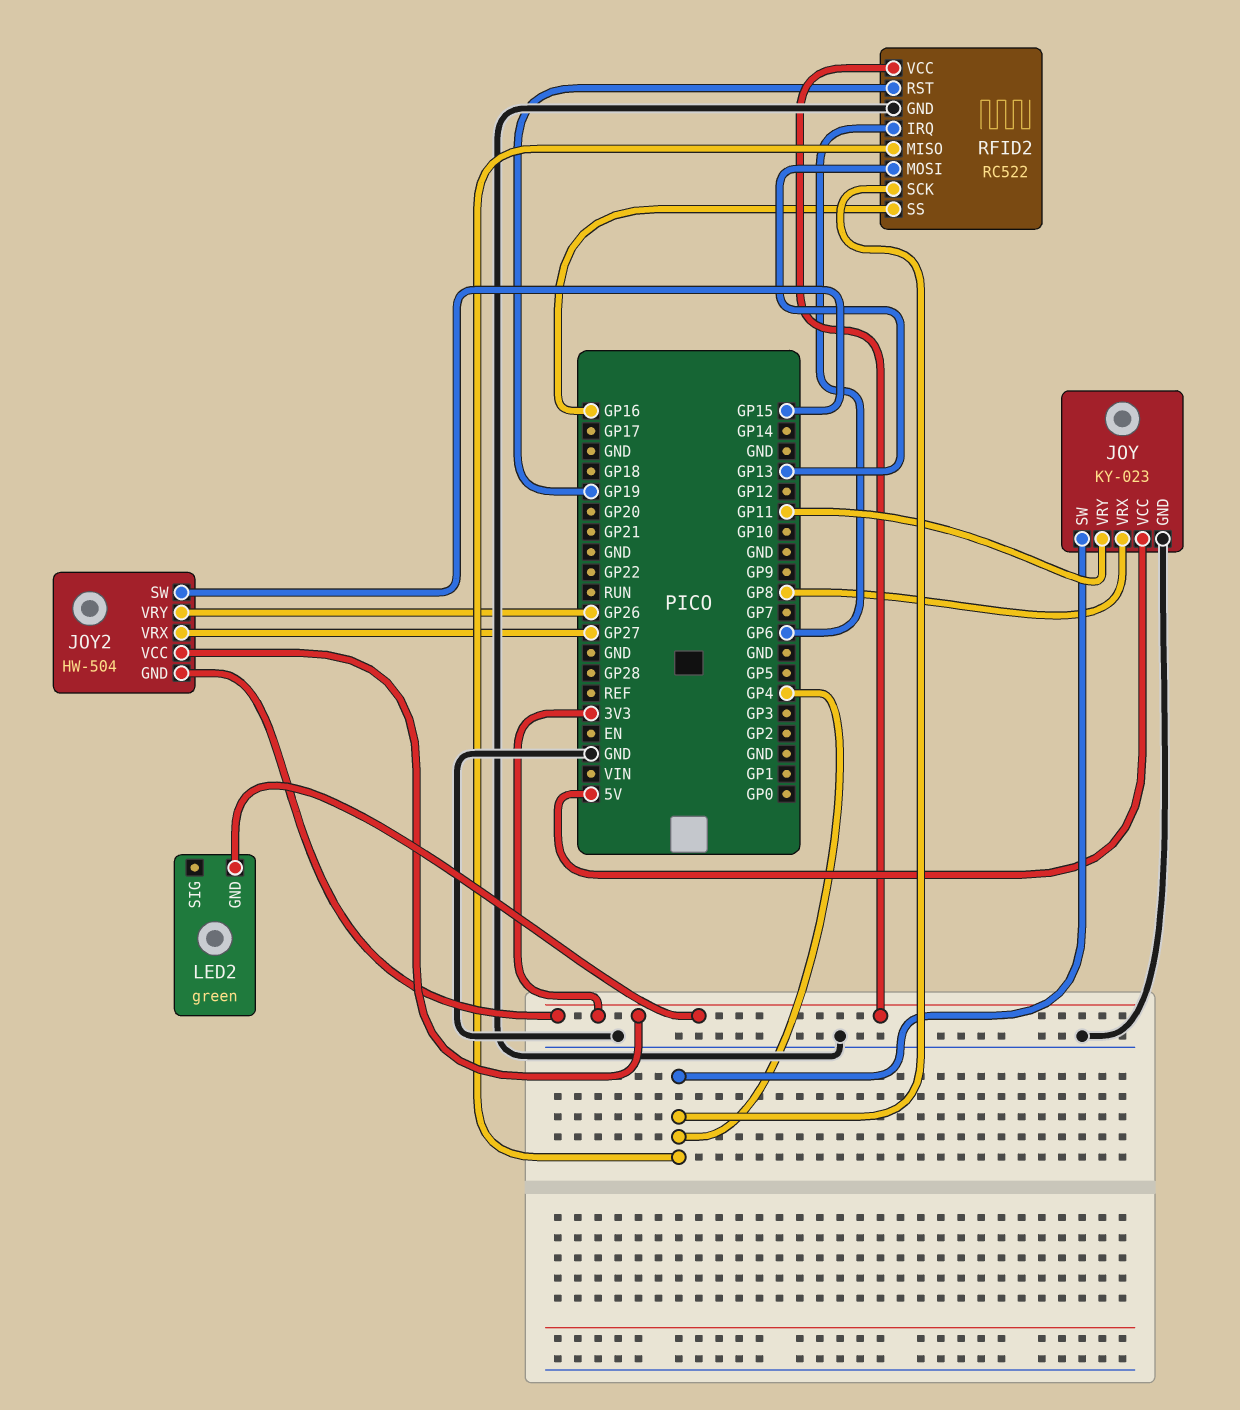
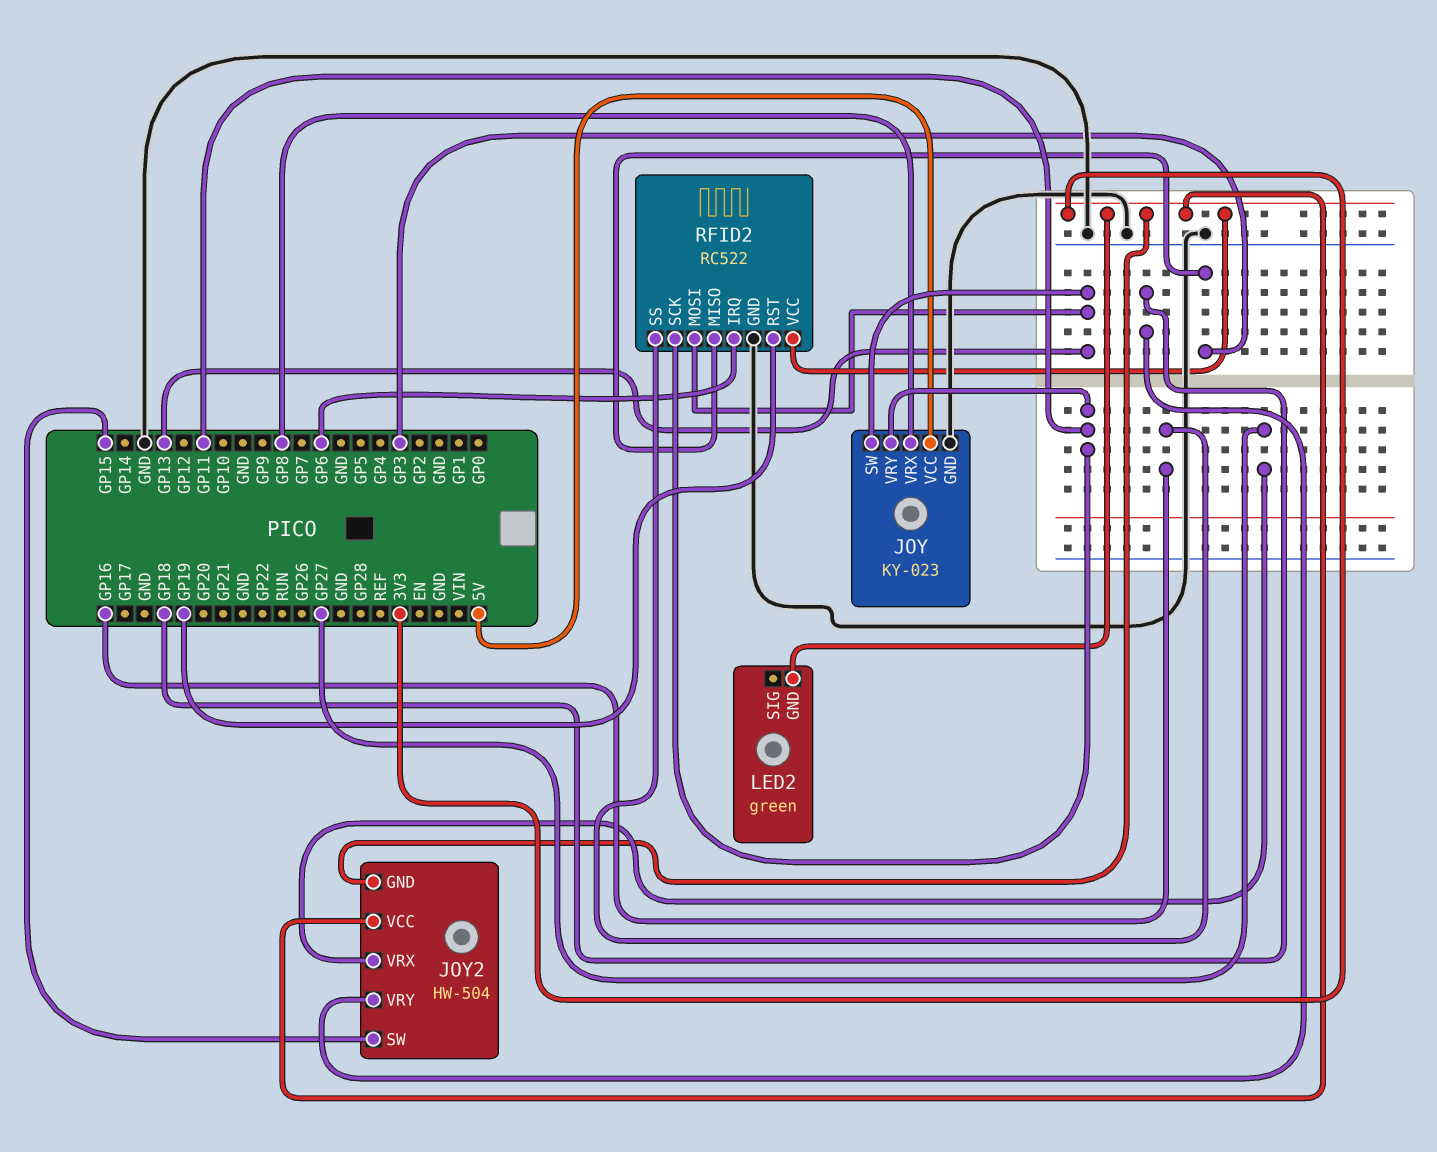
JOY pin SW: GP4 -> GP13
JOY2 pin VRY: GP26 -> GP18
RFID2 pin MISO: GP4 -> GP3
RFID2 pin SCK: GP4 -> GP11

